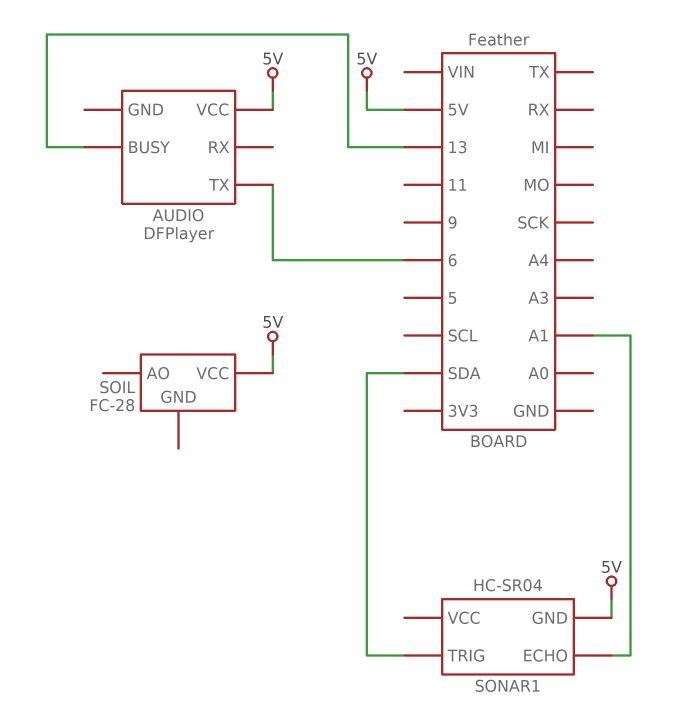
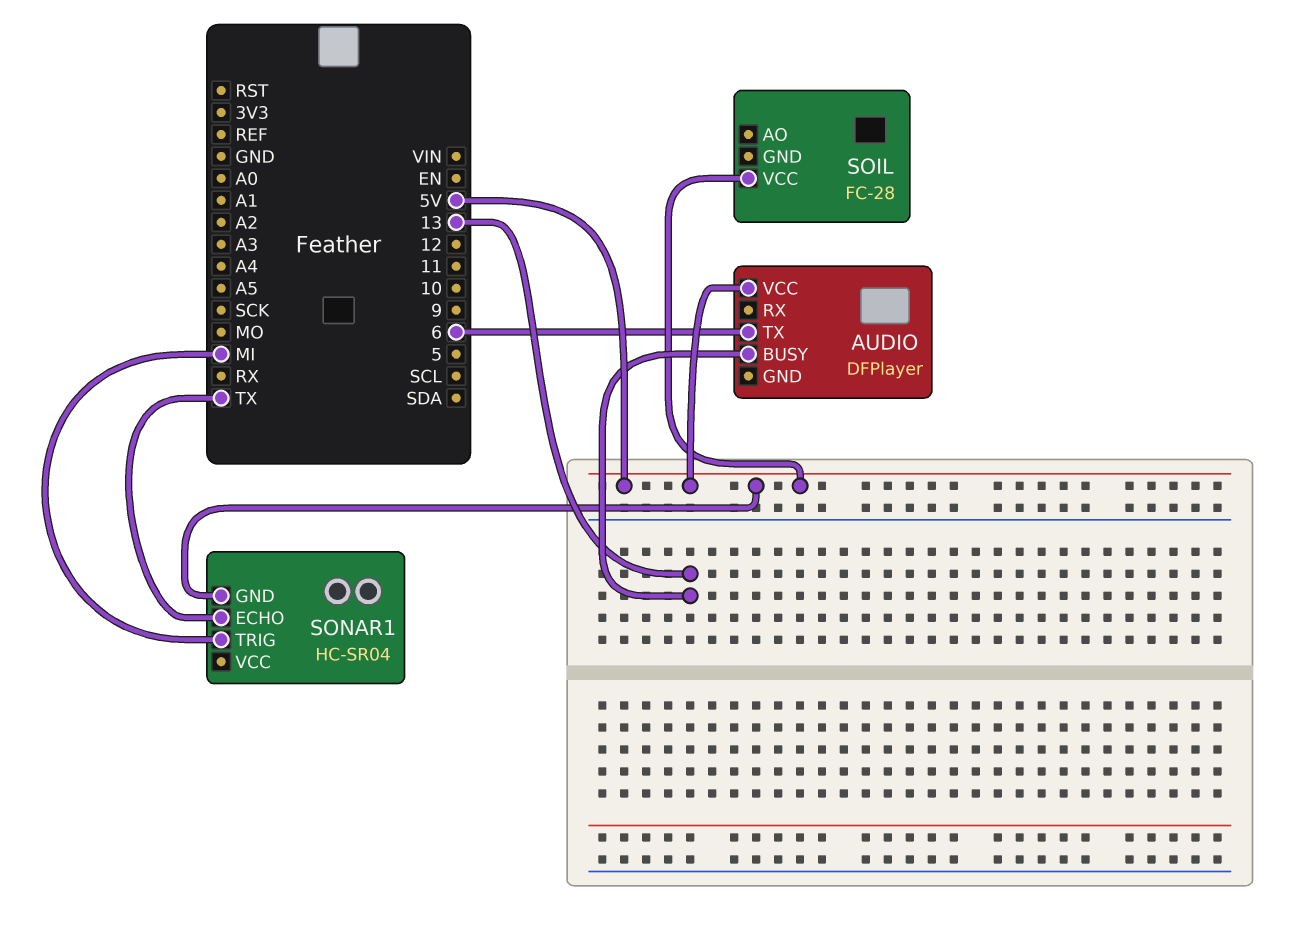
SONAR1 pin ECHO: A1 -> TX
SONAR1 pin TRIG: SDA -> MI

